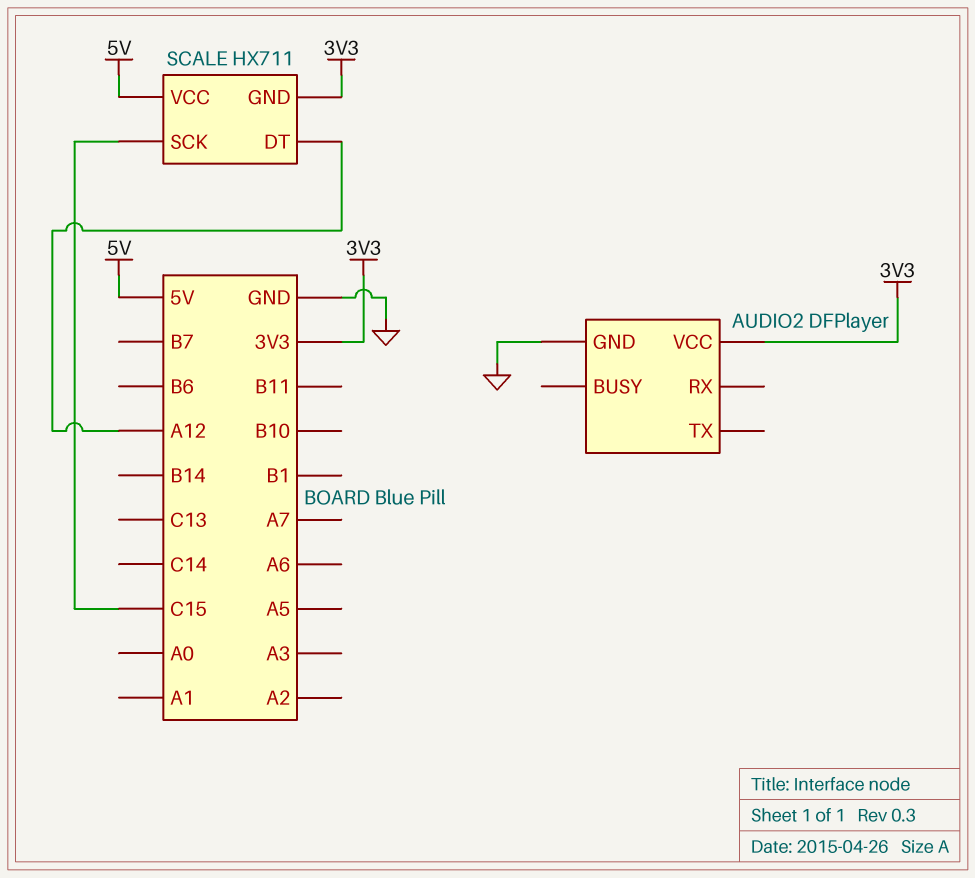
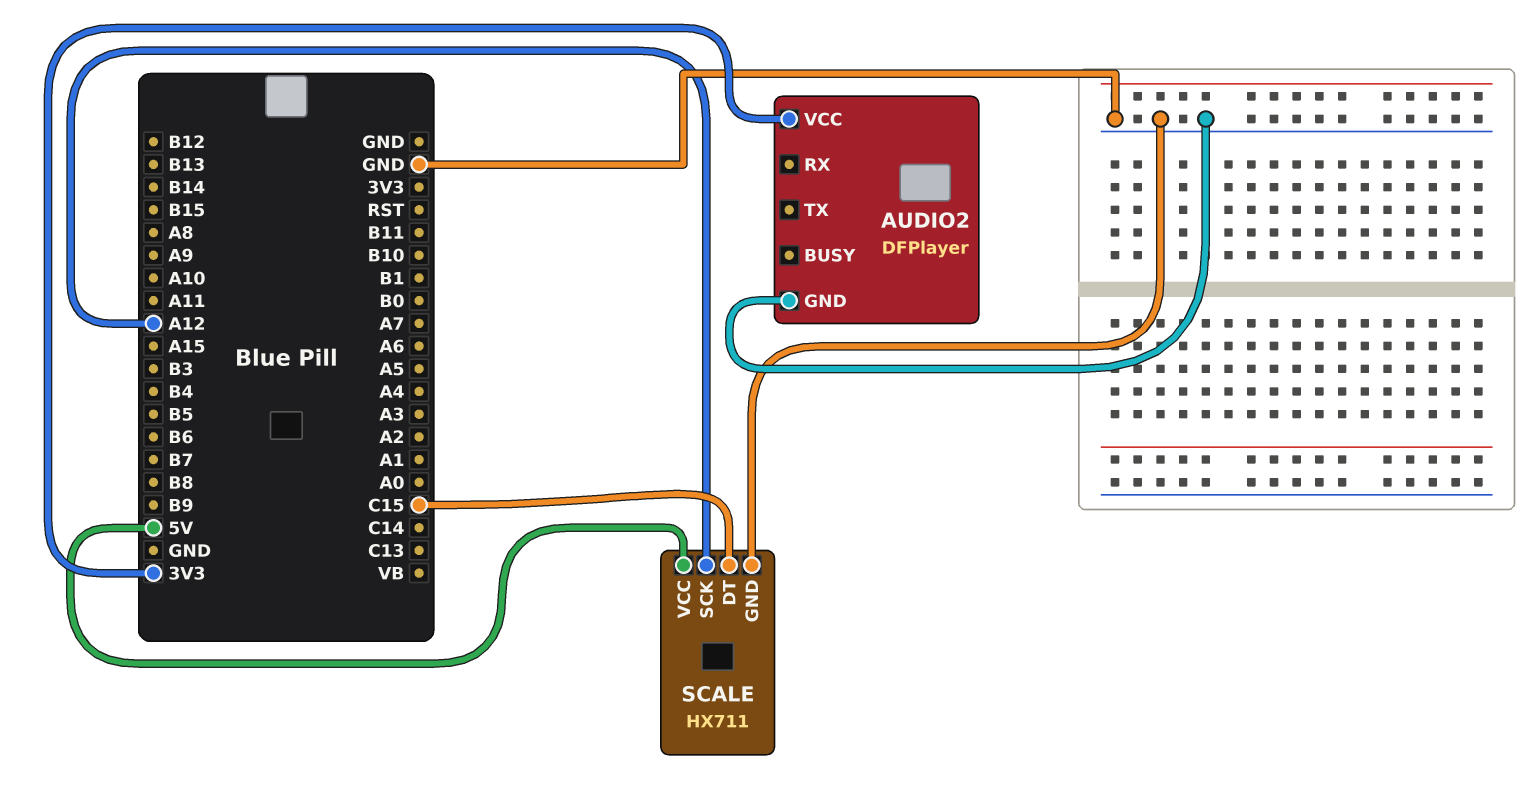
SCALE pin DT: A12 -> C15
SCALE pin GND: 3V3 -> GND
SCALE pin SCK: C15 -> A12

